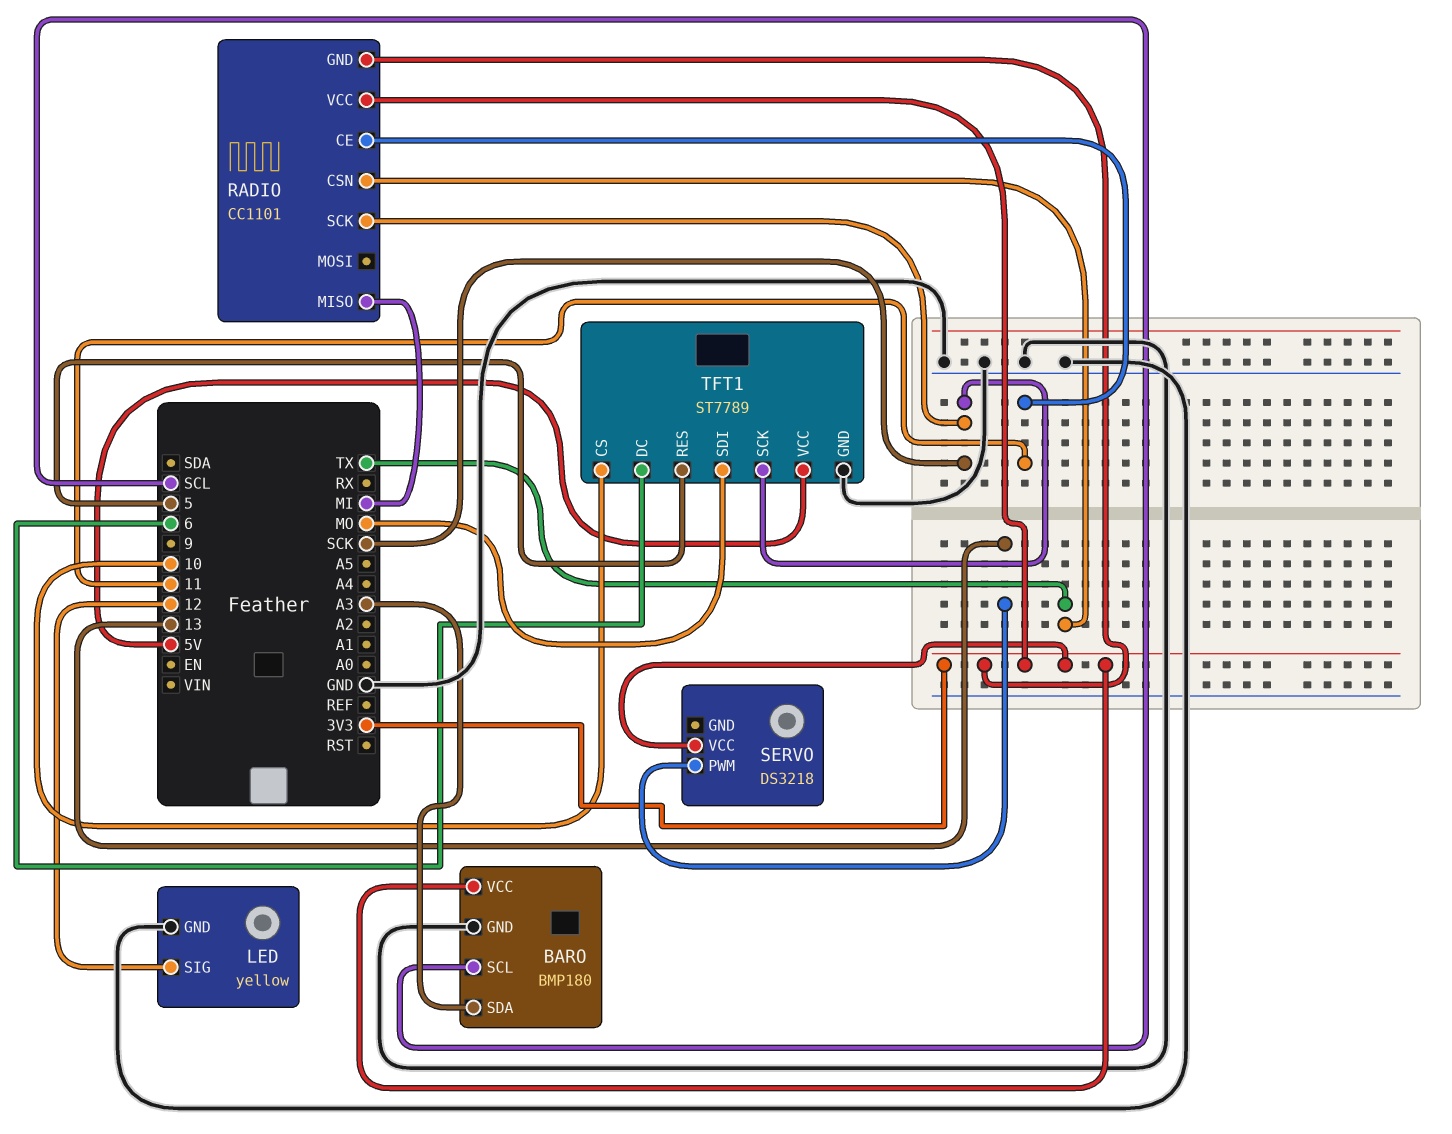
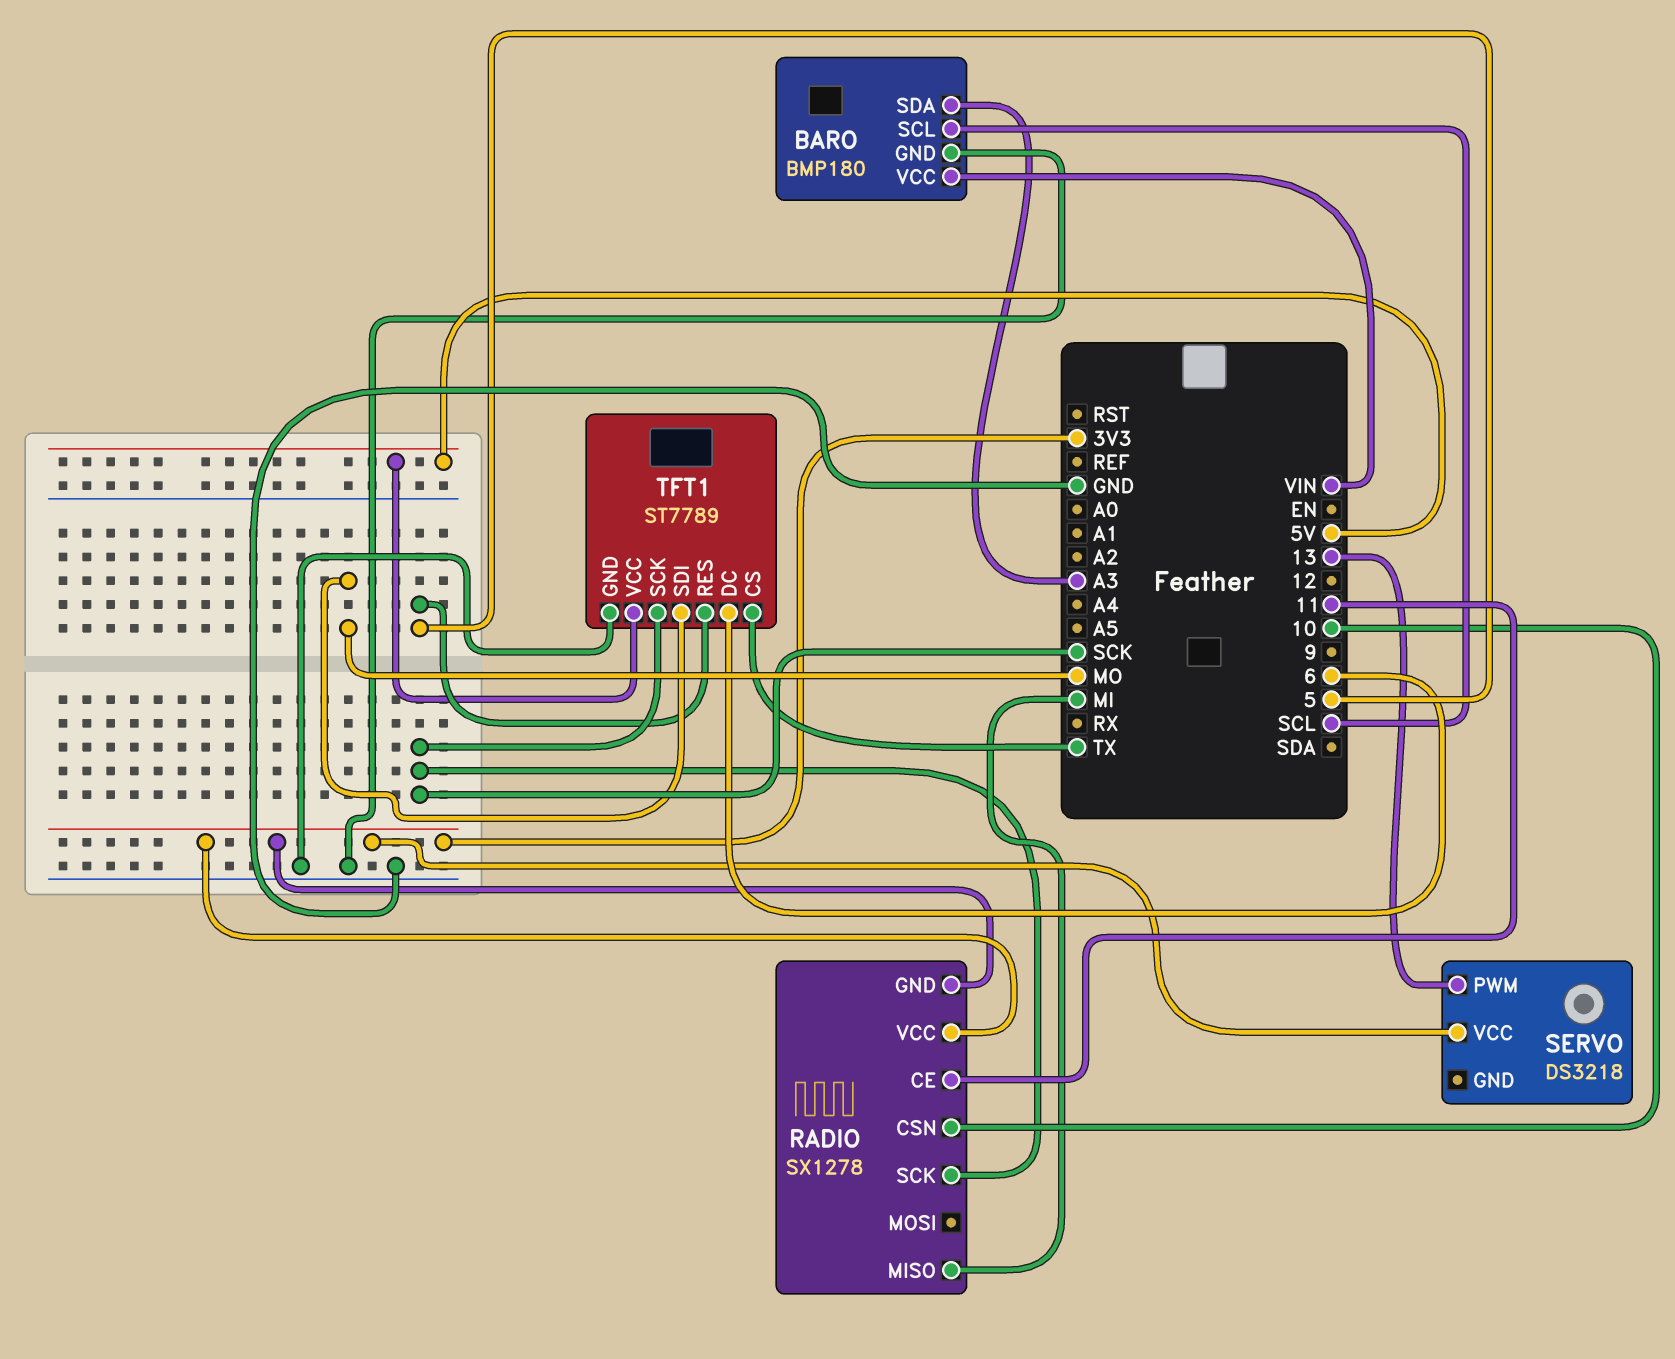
BARO pin VCC: 3V3 -> VIN
LED: yellow -> none
LED pin GND: GND -> none
LED pin SIG: 12 -> none
RADIO: CC1101 -> SX1278
RADIO pin CSN: TX -> 10
TFT1 pin CS: 10 -> TX

